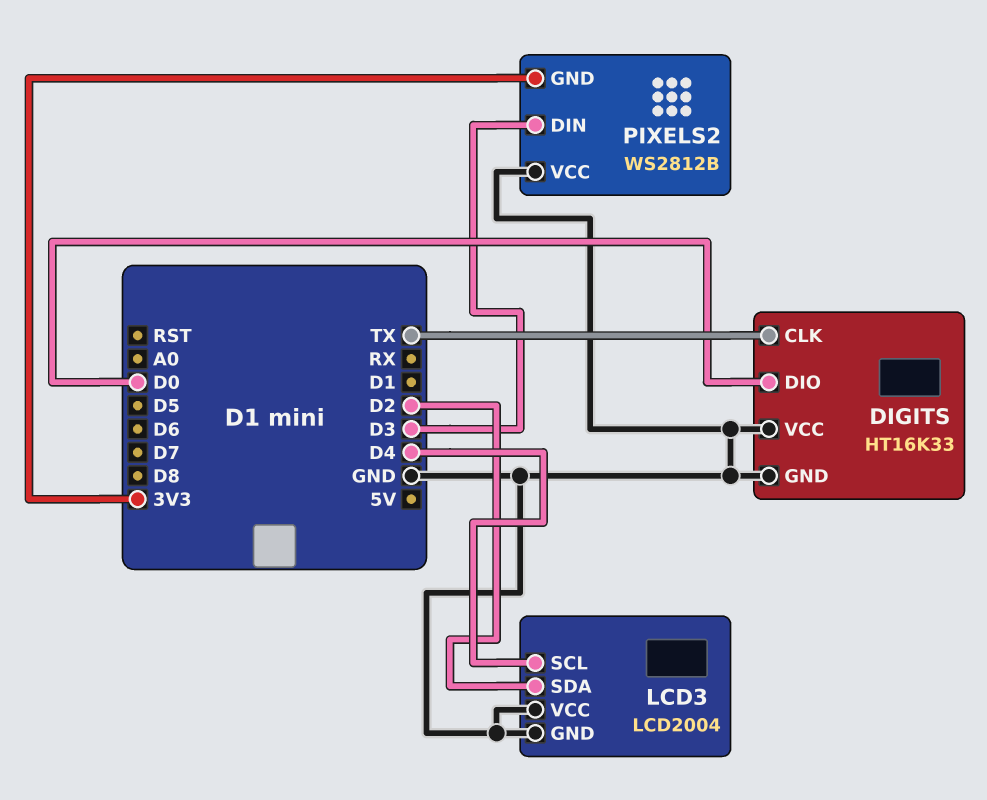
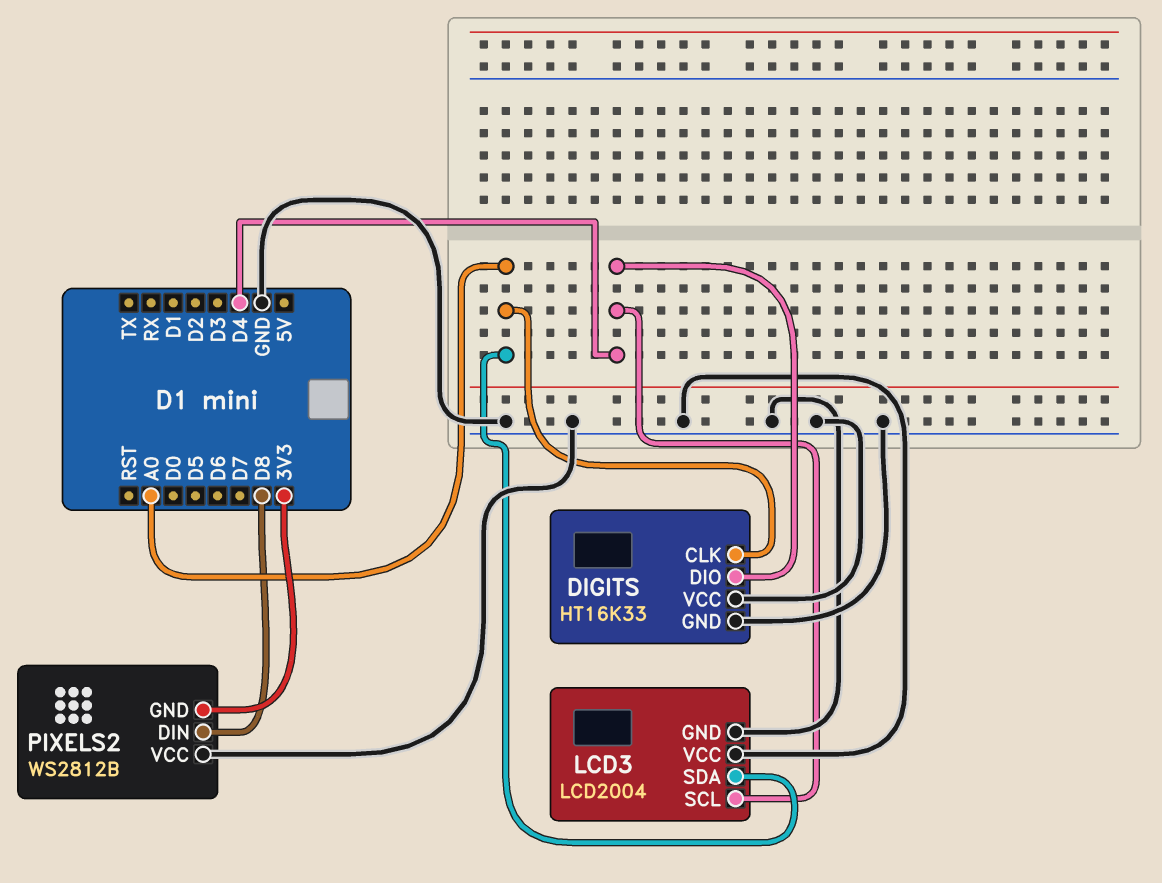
DIGITS pin CLK: TX -> A0
DIGITS pin DIO: D0 -> D4
LCD3 pin SDA: D2 -> A0
PIXELS2 pin DIN: D3 -> D8

